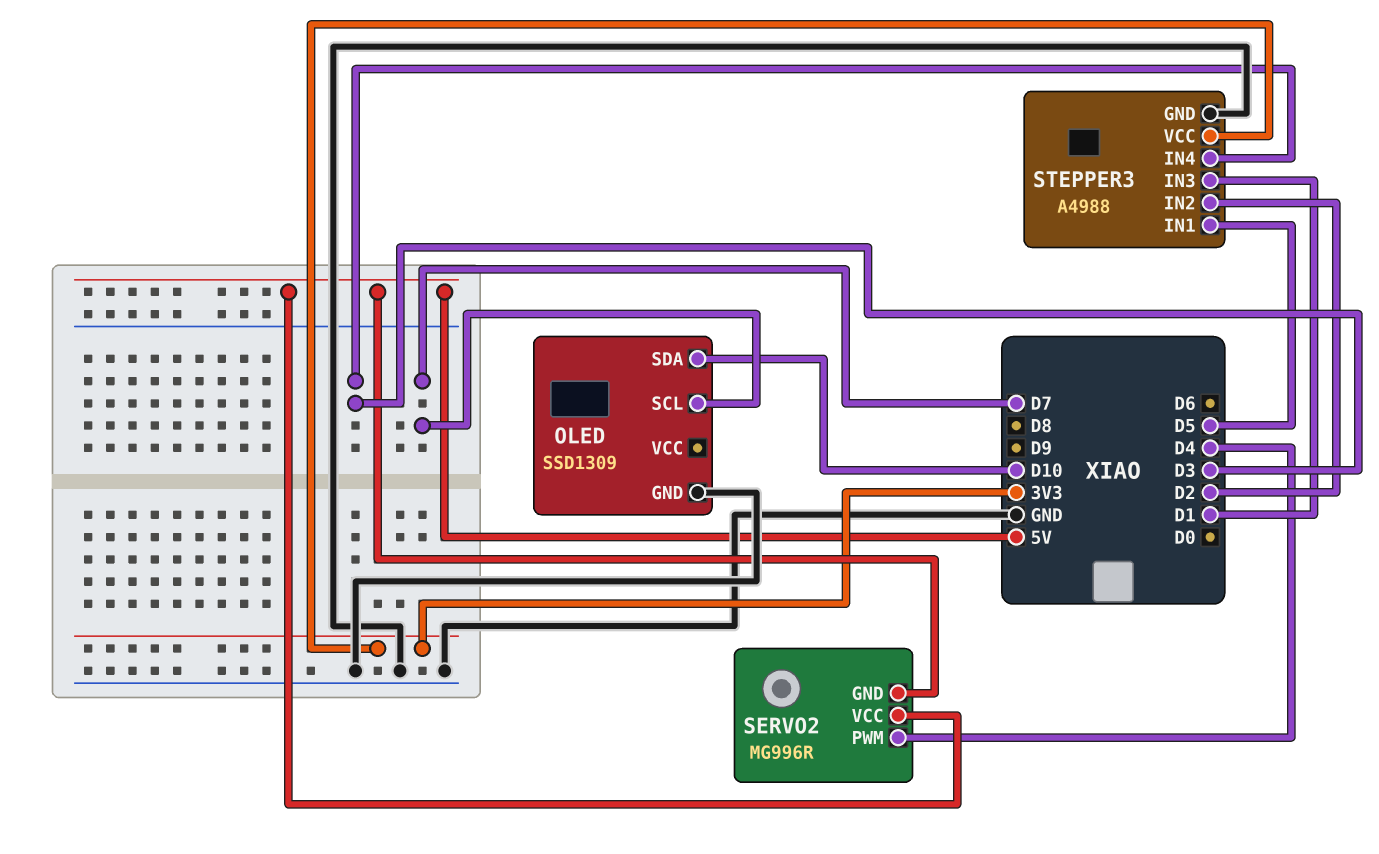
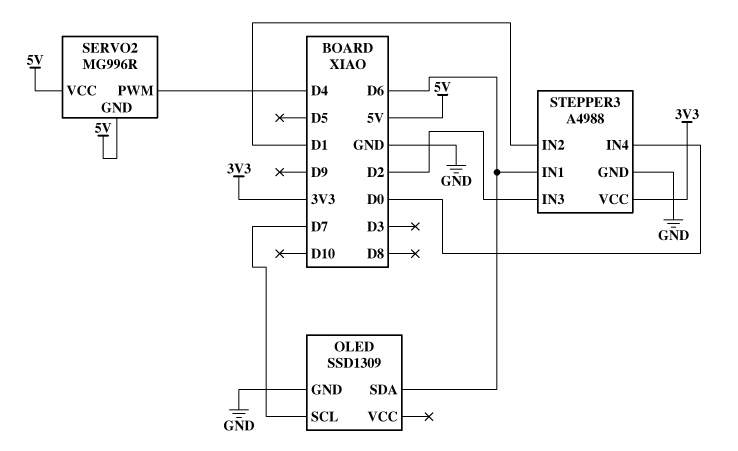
OLED pin SDA: D10 -> D6
STEPPER3 pin IN1: D5 -> D6
STEPPER3 pin IN2: D2 -> D1
STEPPER3 pin IN3: D1 -> D2
STEPPER3 pin IN4: D3 -> D0

